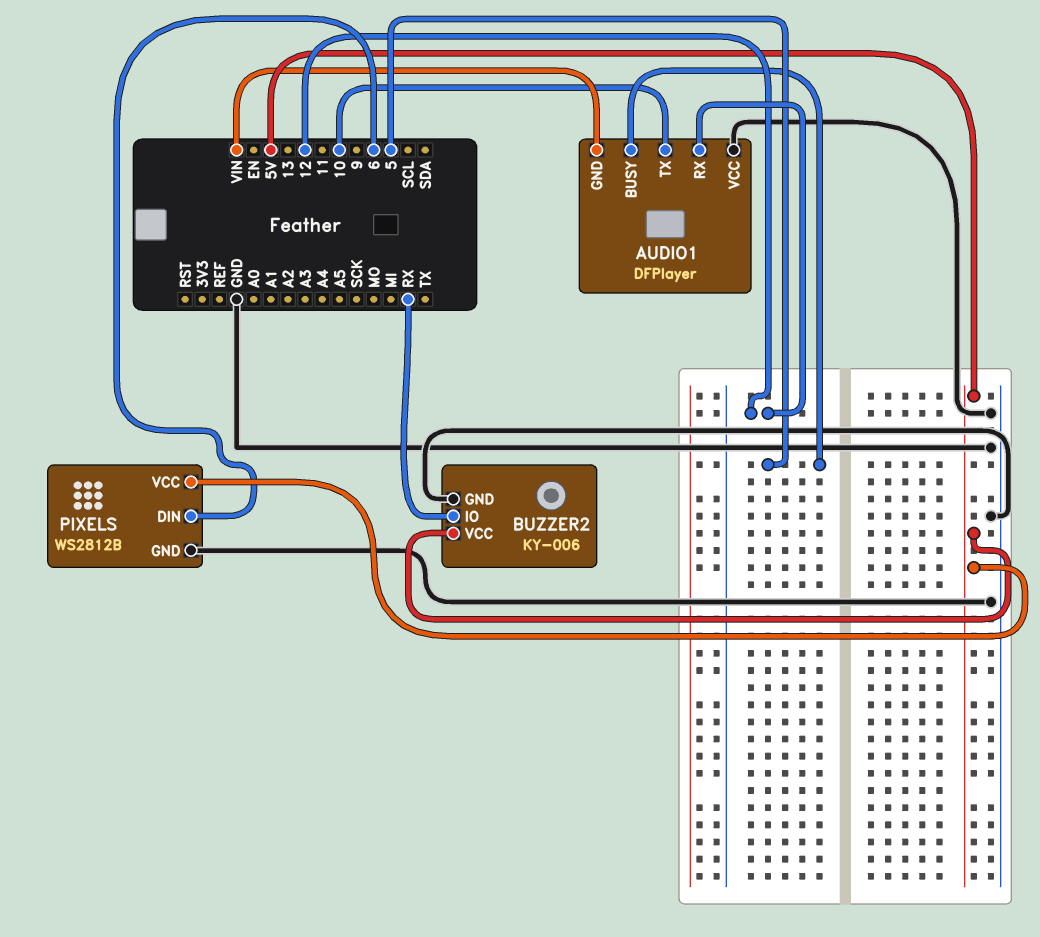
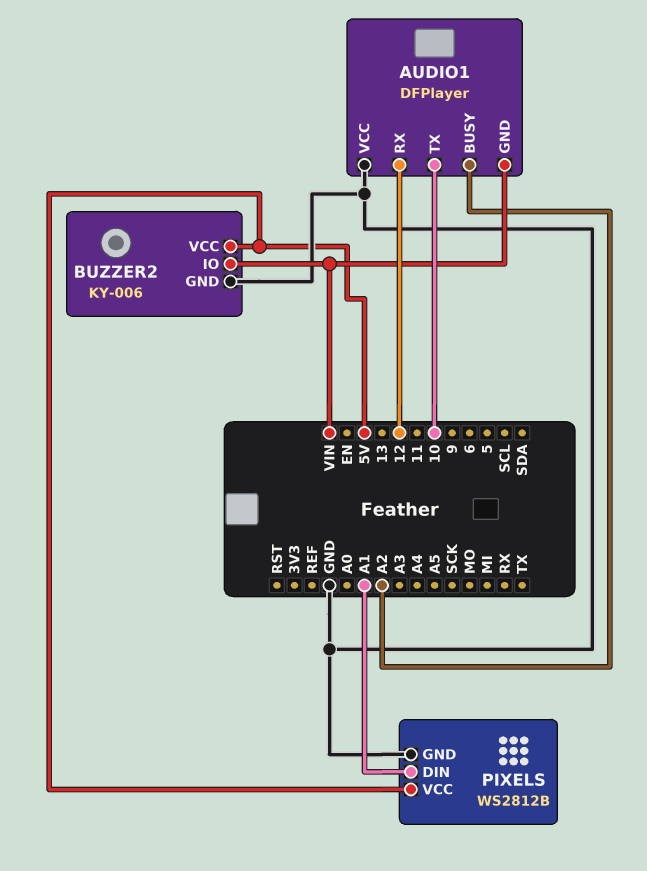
AUDIO1 pin BUSY: 5 -> A2
BUZZER2 pin IO: RX -> VIN
PIXELS pin DIN: 6 -> A1

